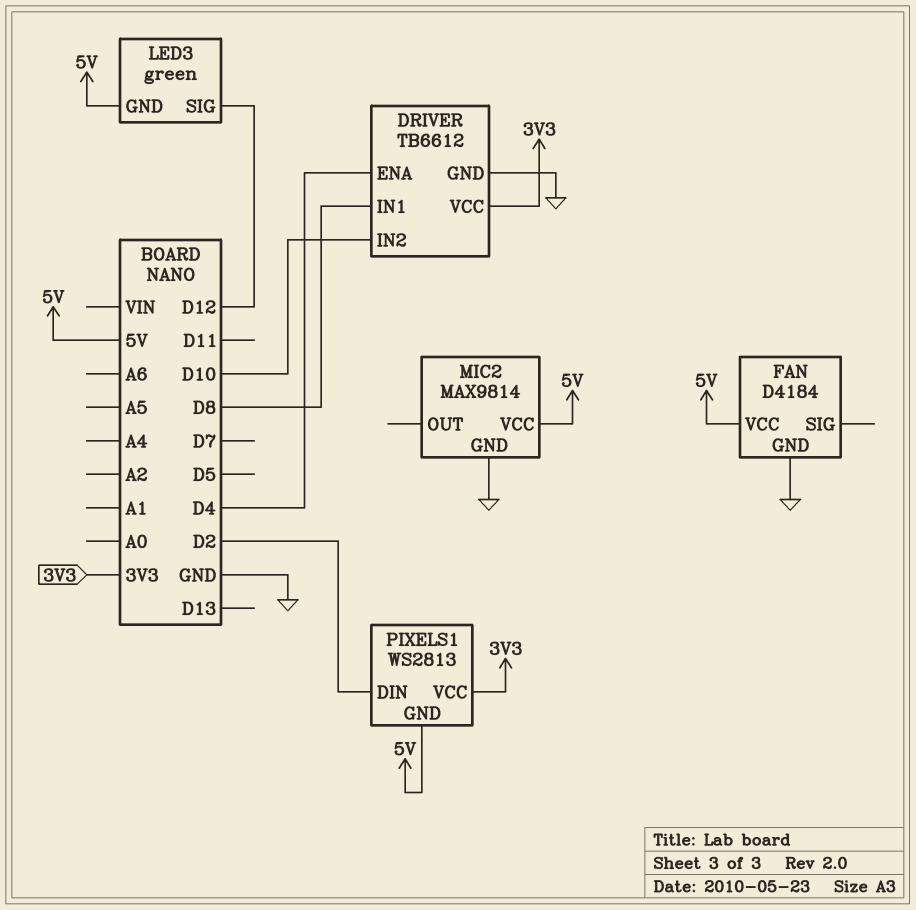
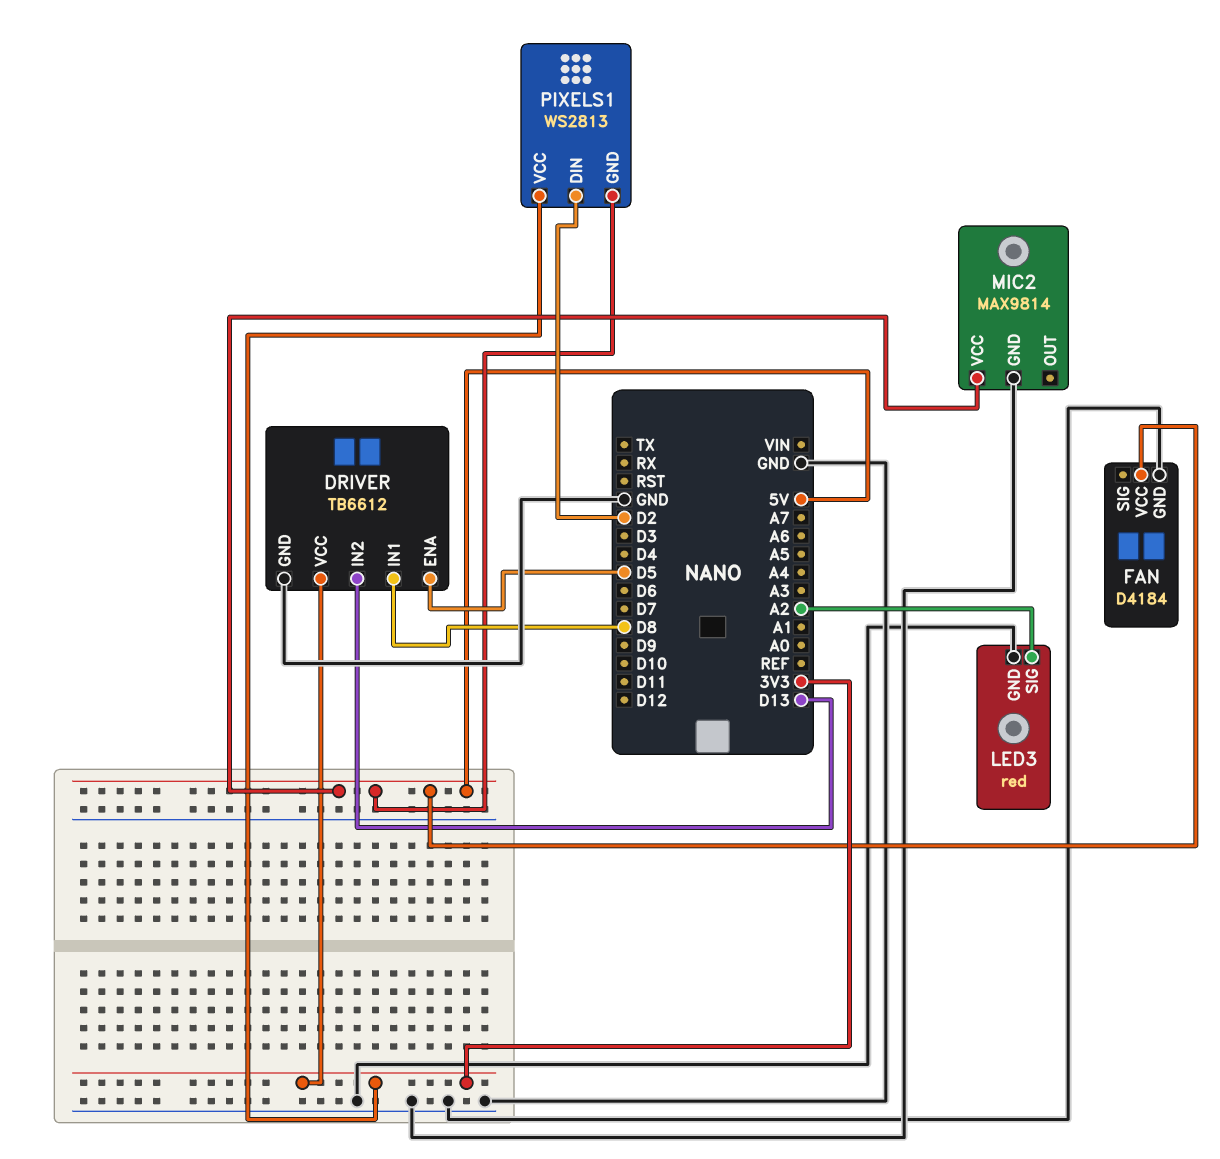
DRIVER pin ENA: D4 -> D5
DRIVER pin IN2: D10 -> D13
LED3: green -> red
LED3 pin GND: 5V -> GND
LED3 pin SIG: D12 -> A2

